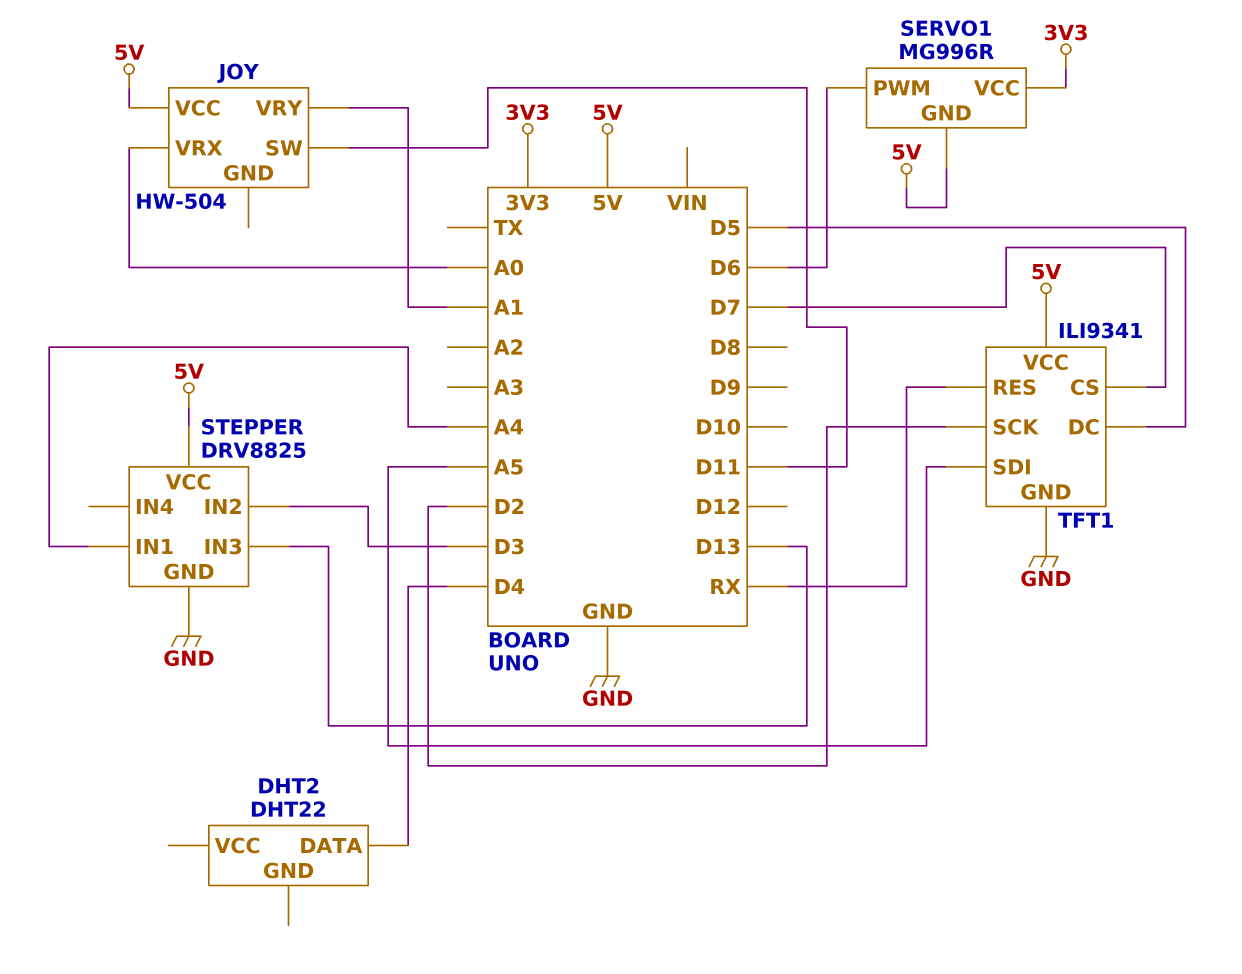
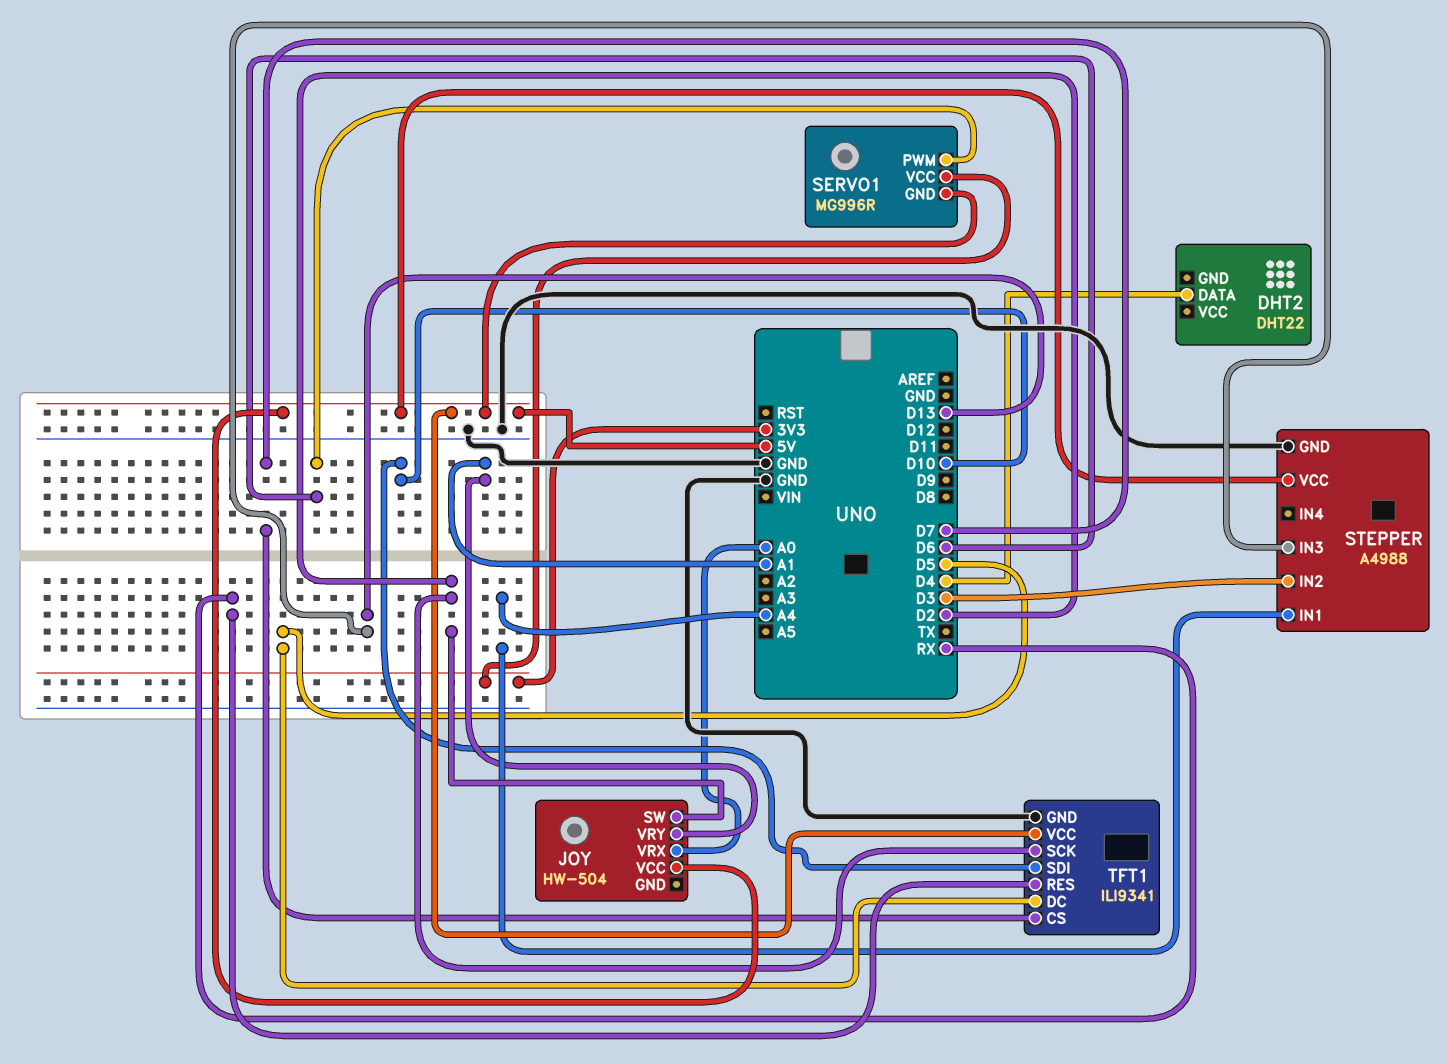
JOY pin SW: D11 -> D2
STEPPER: DRV8825 -> A4988
TFT1 pin SDI: A5 -> D10

